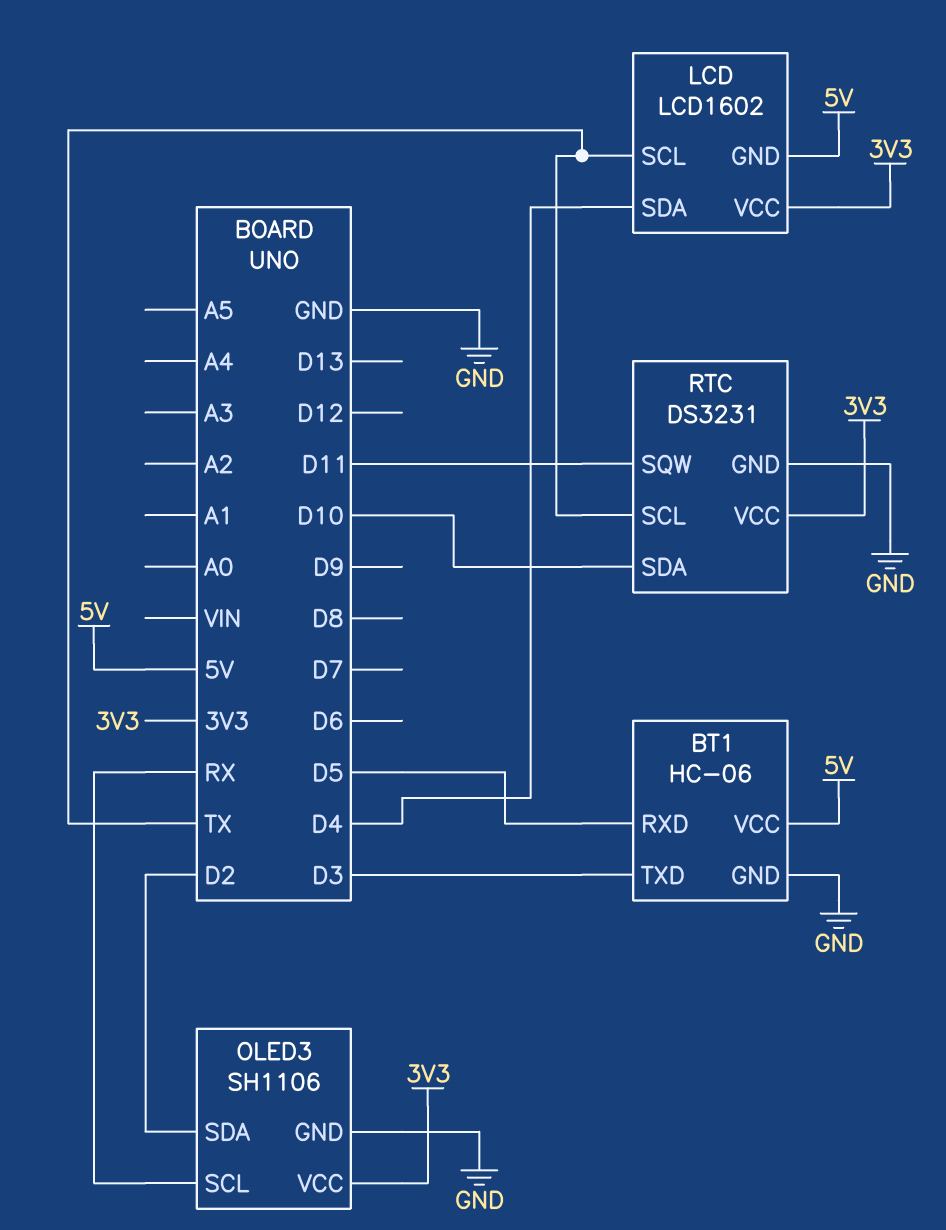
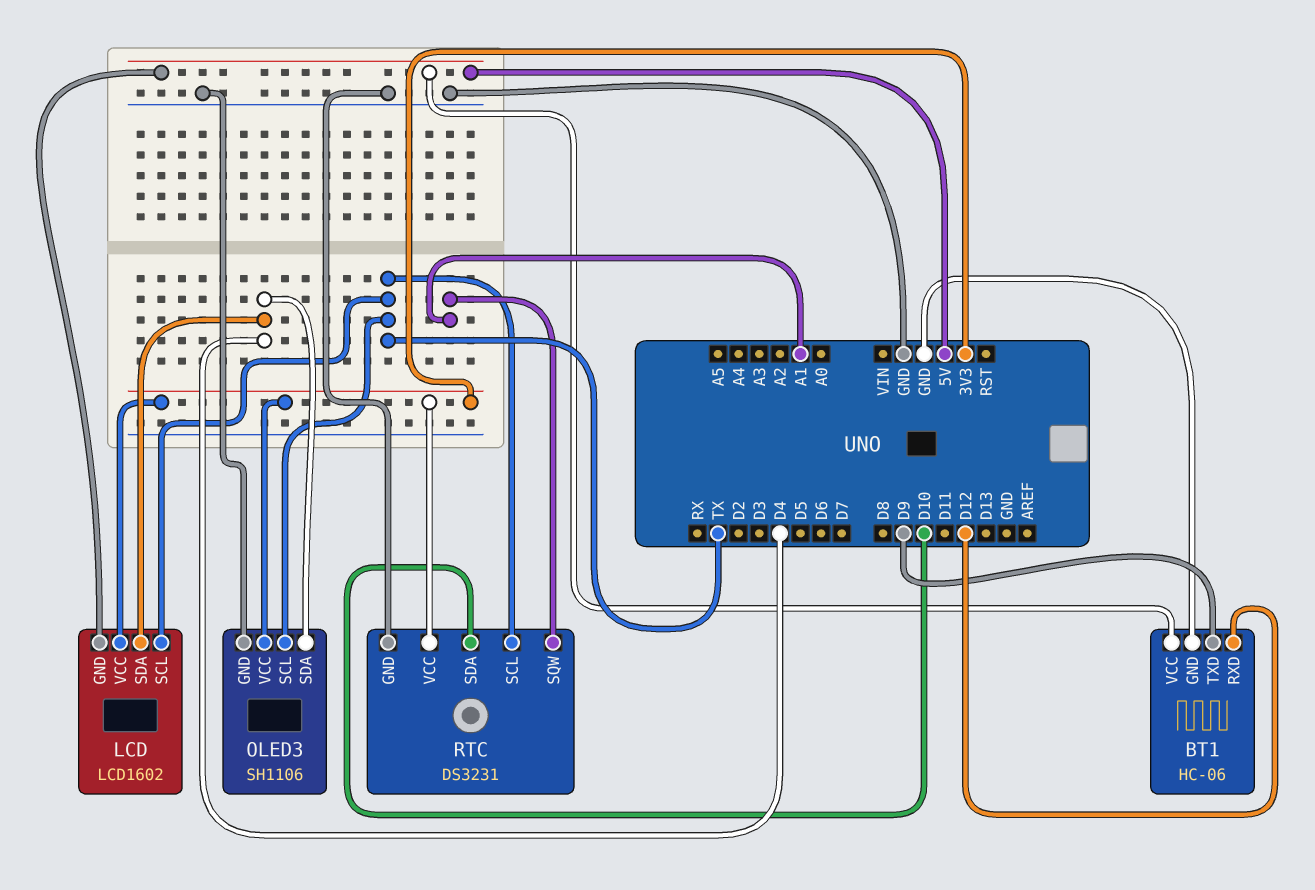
BT1 pin RXD: D5 -> D12
BT1 pin TXD: D3 -> D9
OLED3 pin SCL: RX -> TX
OLED3 pin SDA: D2 -> D4
RTC pin SQW: D11 -> A1

